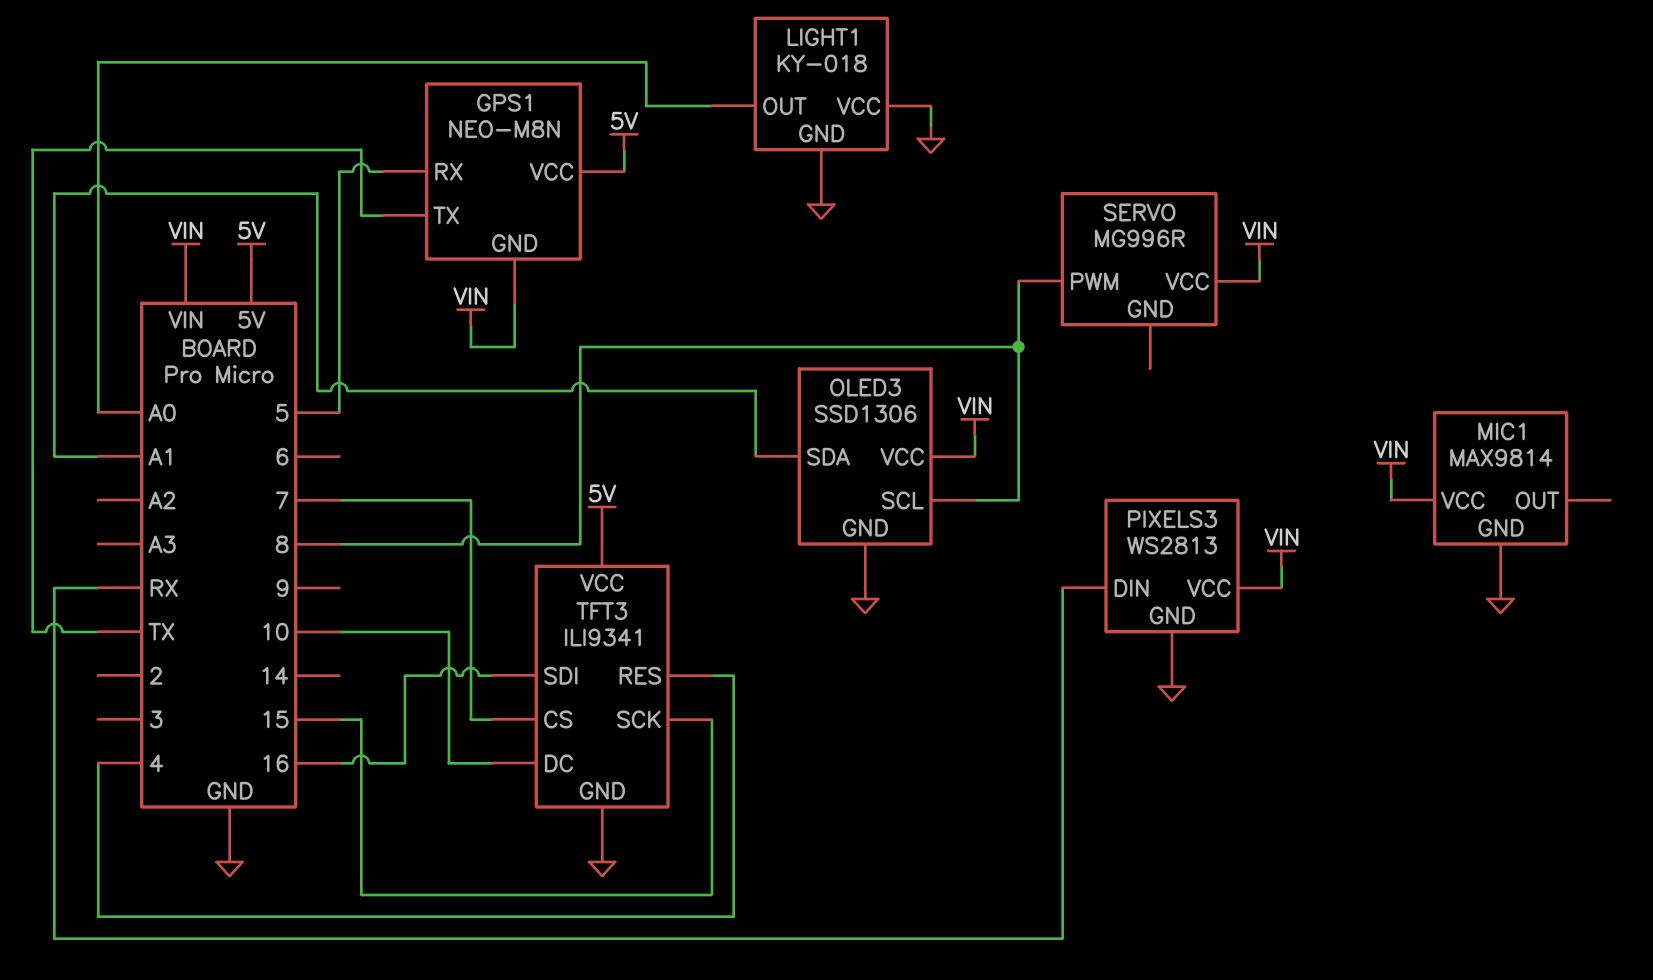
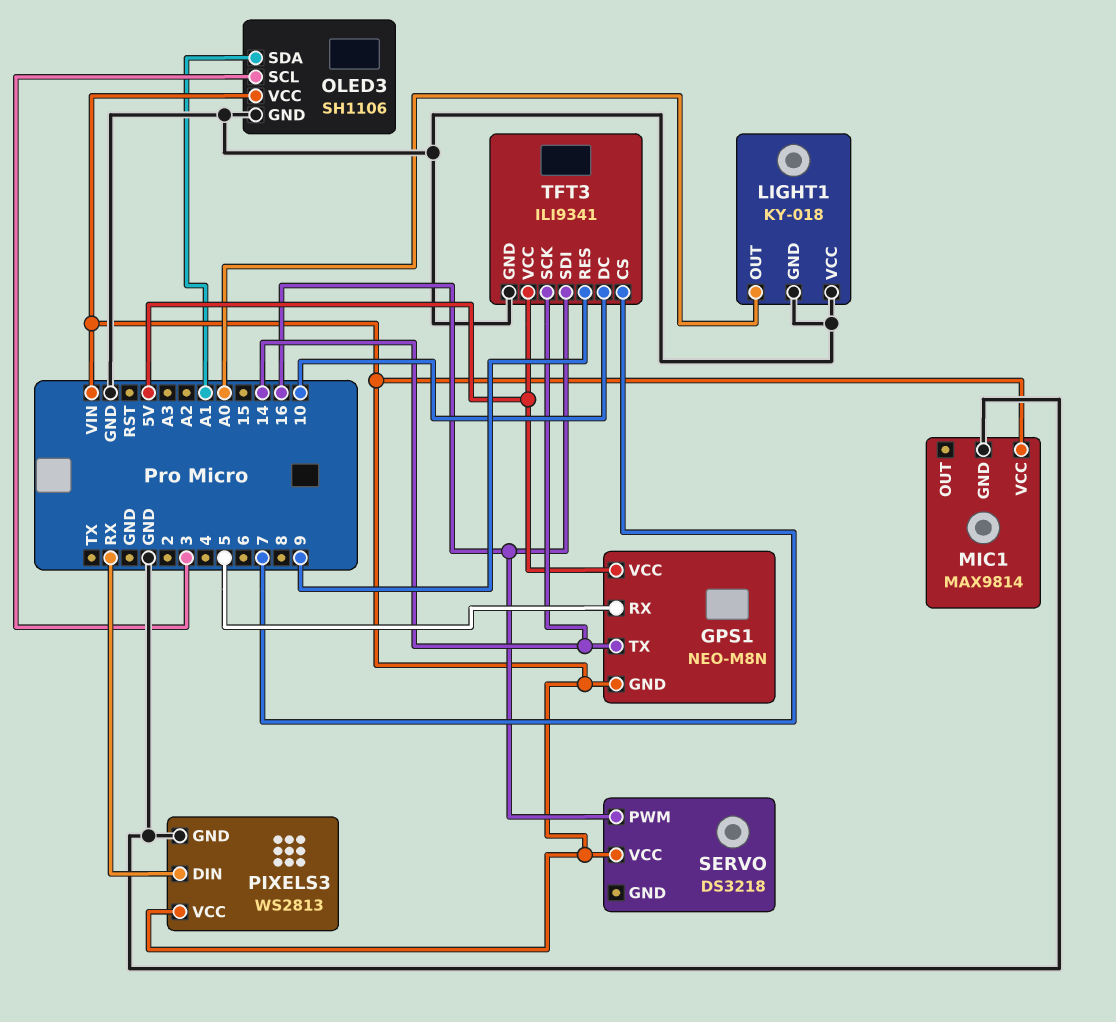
GPS1 pin TX: TX -> 14
OLED3: SSD1306 -> SH1106
OLED3 pin SCL: 8 -> 3
SERVO: MG996R -> DS3218
SERVO pin PWM: 8 -> 16
TFT3 pin RES: 4 -> 9
TFT3 pin SCK: 15 -> 14

